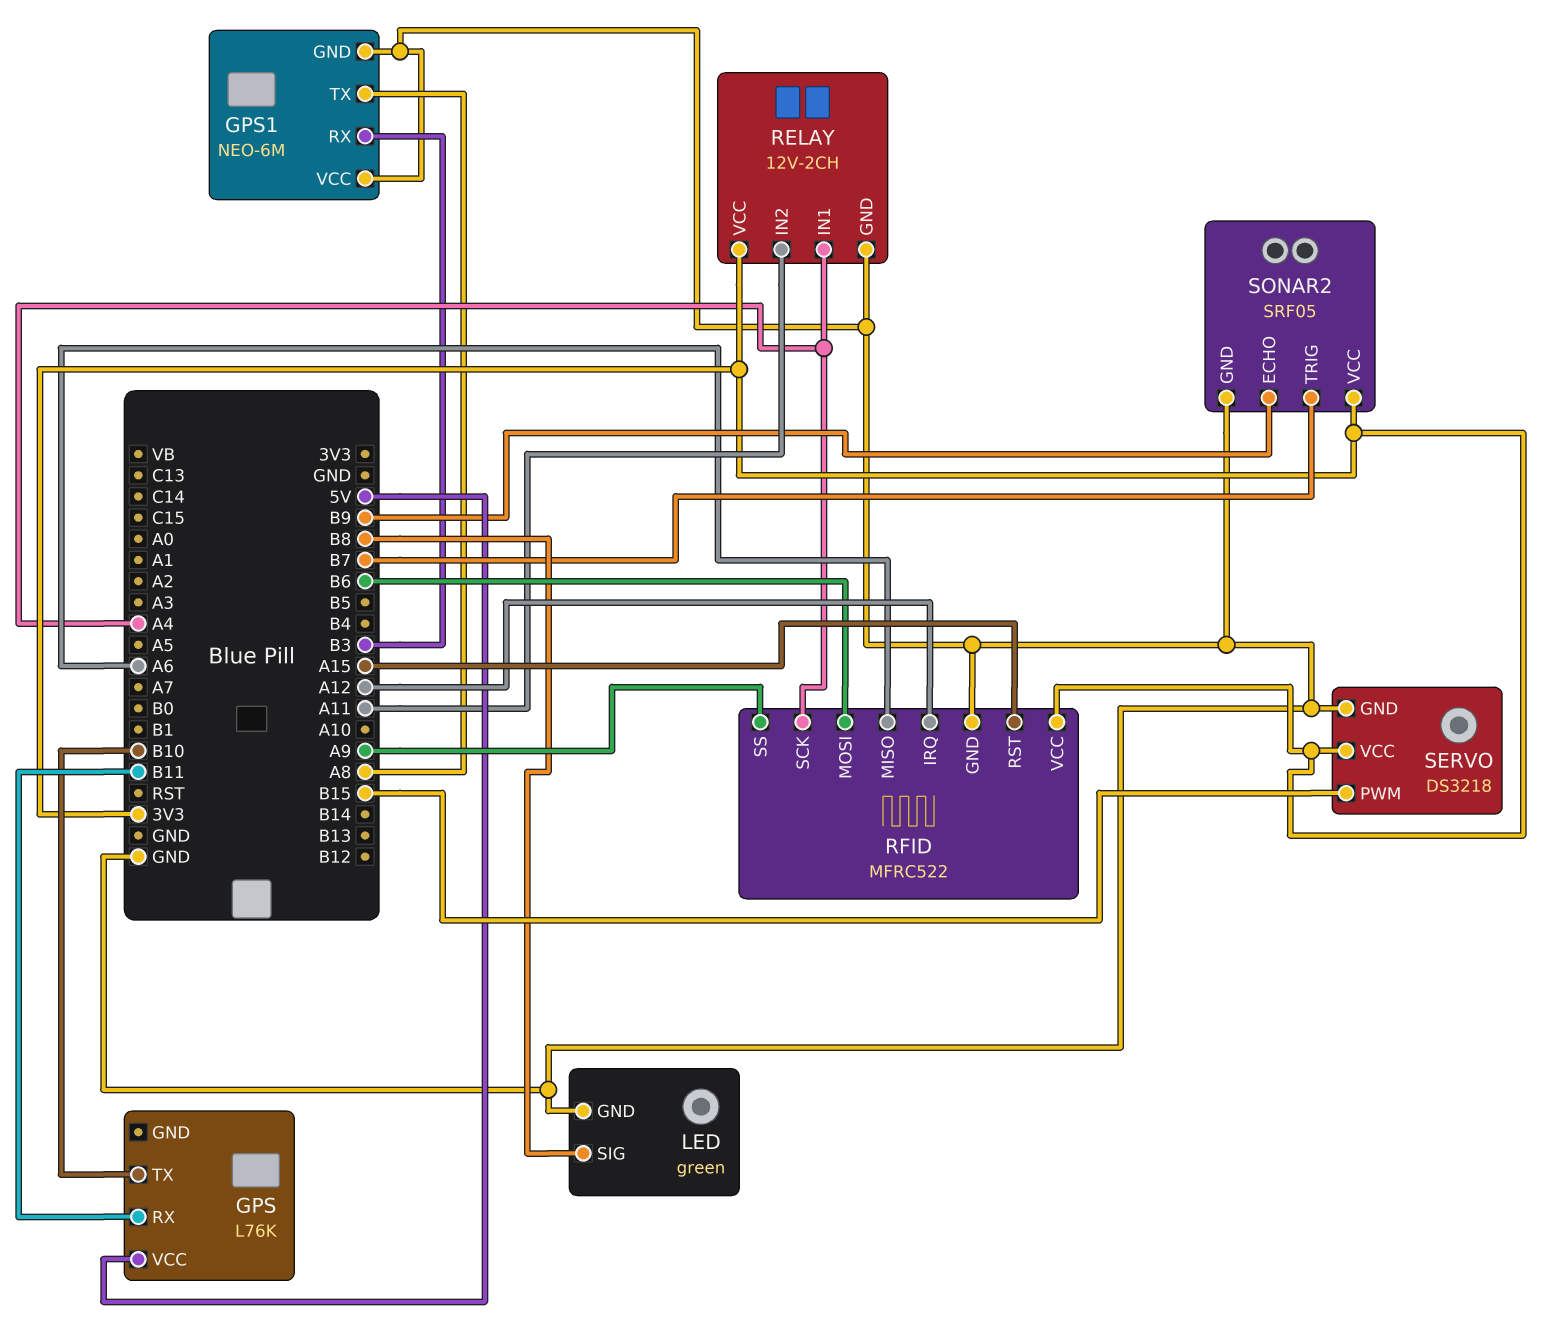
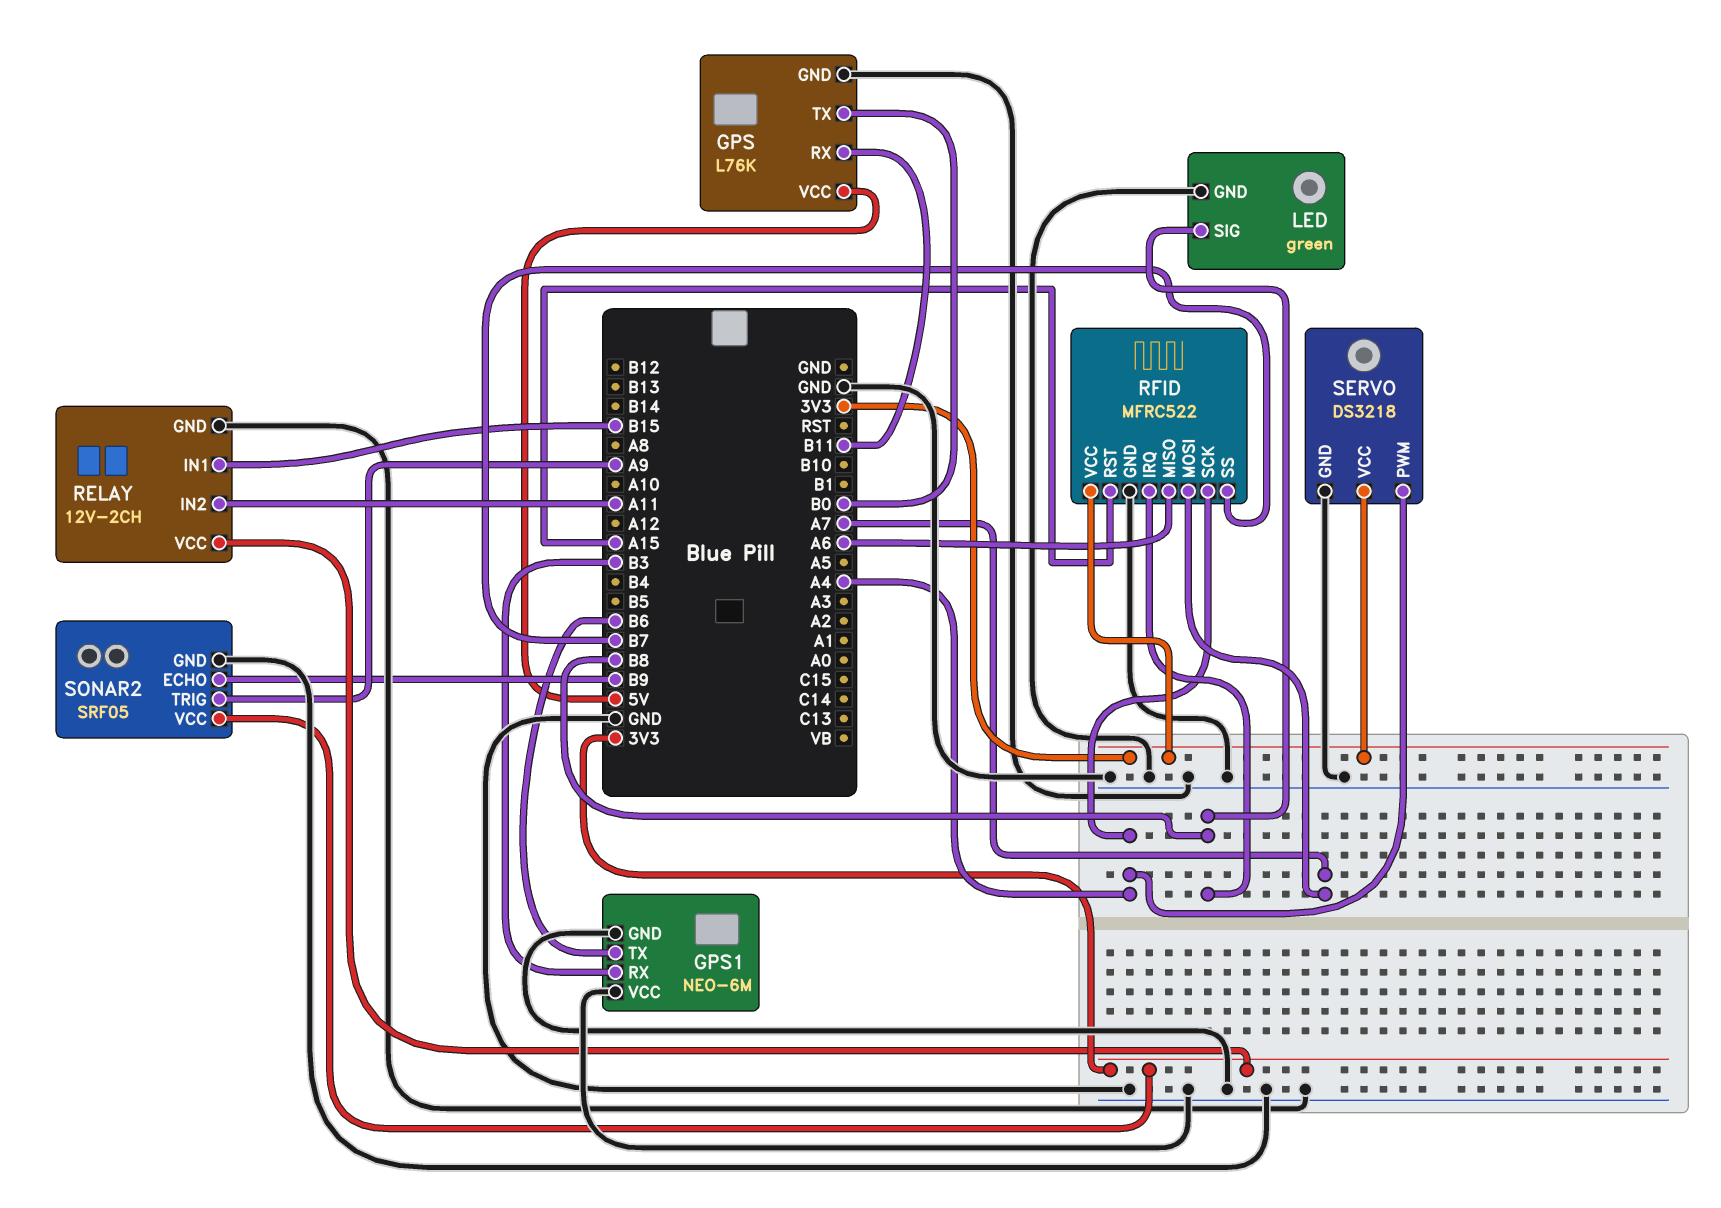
GPS pin GND: none -> GND
GPS pin TX: B10 -> B0
GPS1 pin TX: A8 -> B6
RELAY pin IN1: A4 -> B15
RFID pin IRQ: A12 -> B8
RFID pin MOSI: B6 -> A7
RFID pin SS: A9 -> B7
SERVO pin PWM: B15 -> A4
SONAR2 pin TRIG: B7 -> A9

